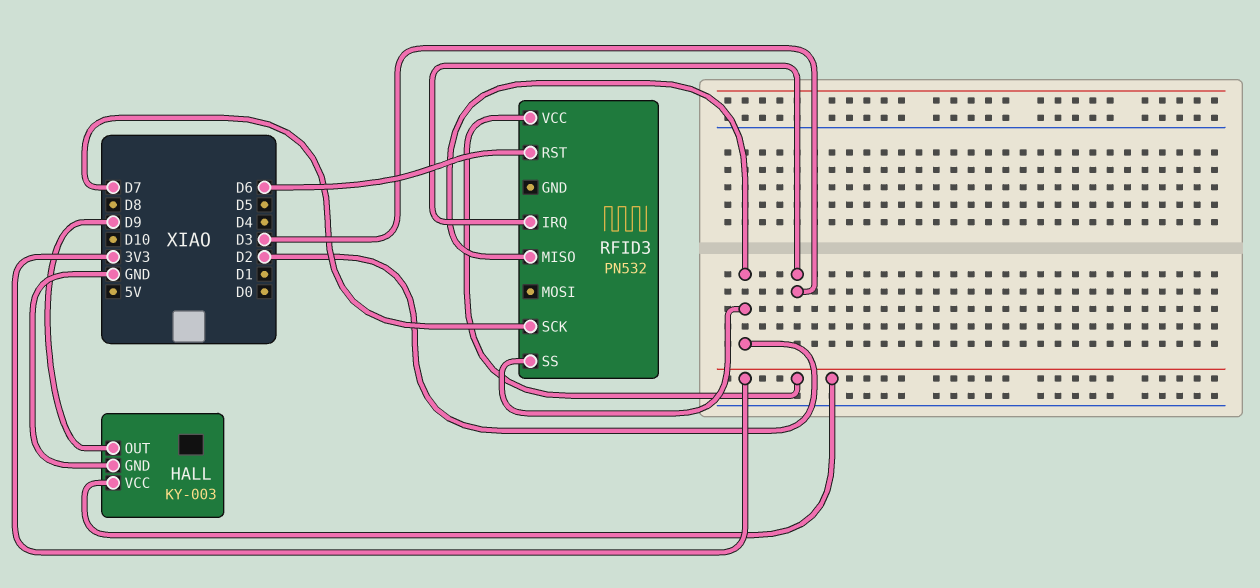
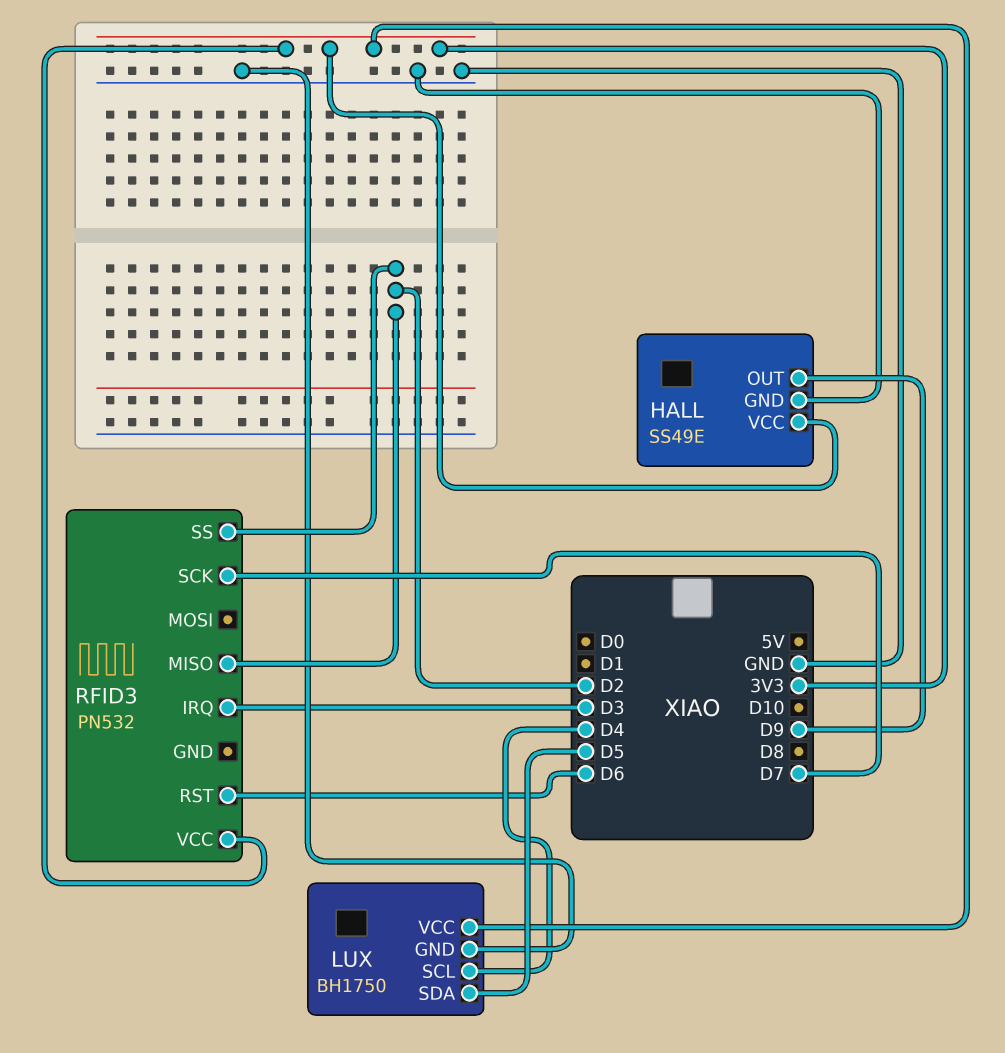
HALL: KY-003 -> SS49E
LUX: none -> BH1750
LUX pin GND: none -> GND
LUX pin SCL: none -> D4
LUX pin SDA: none -> D5
LUX pin VCC: none -> 3V3

